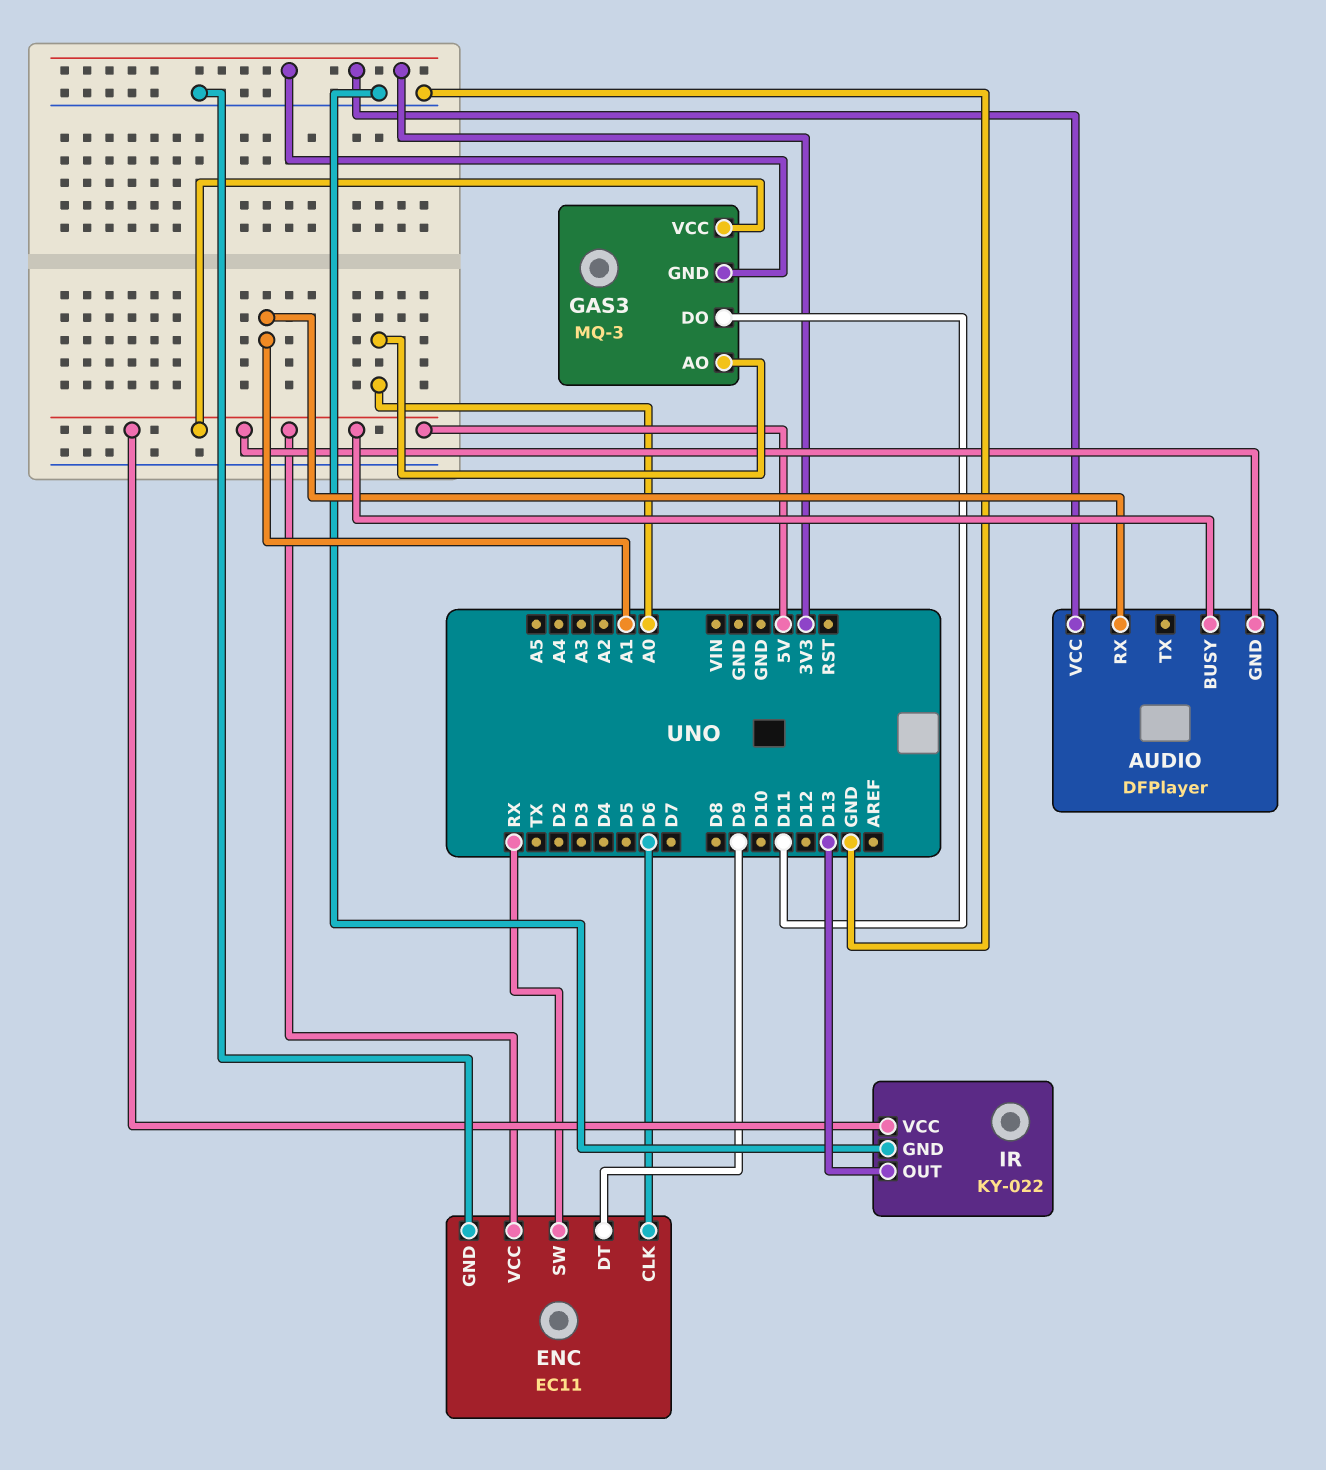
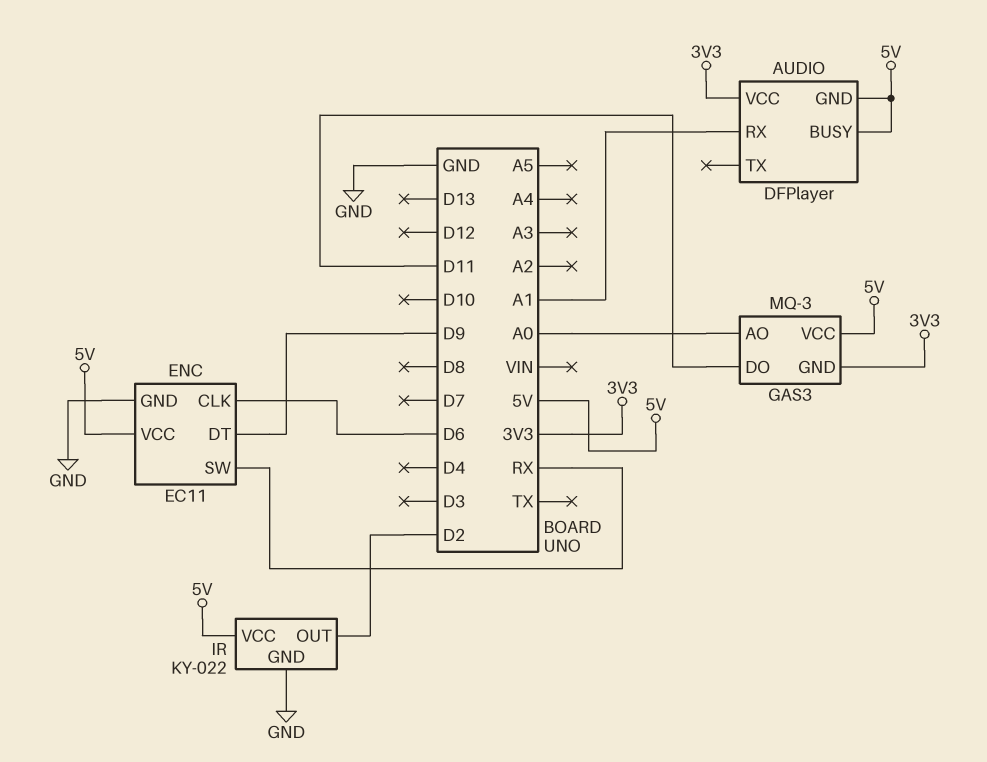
IR pin OUT: D13 -> D2

